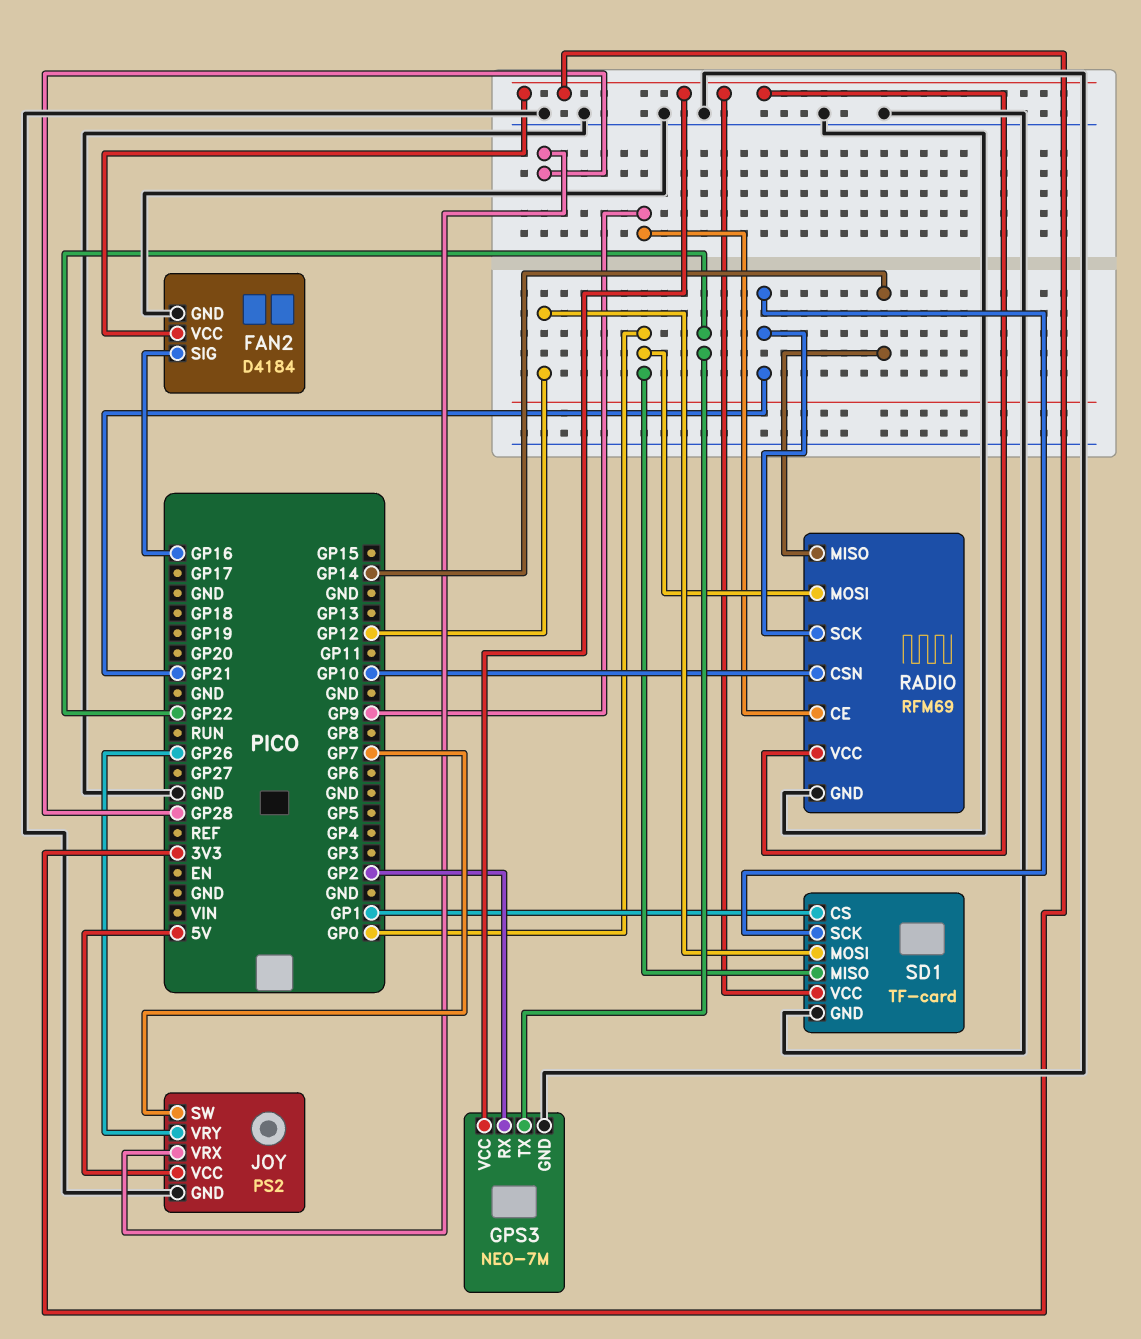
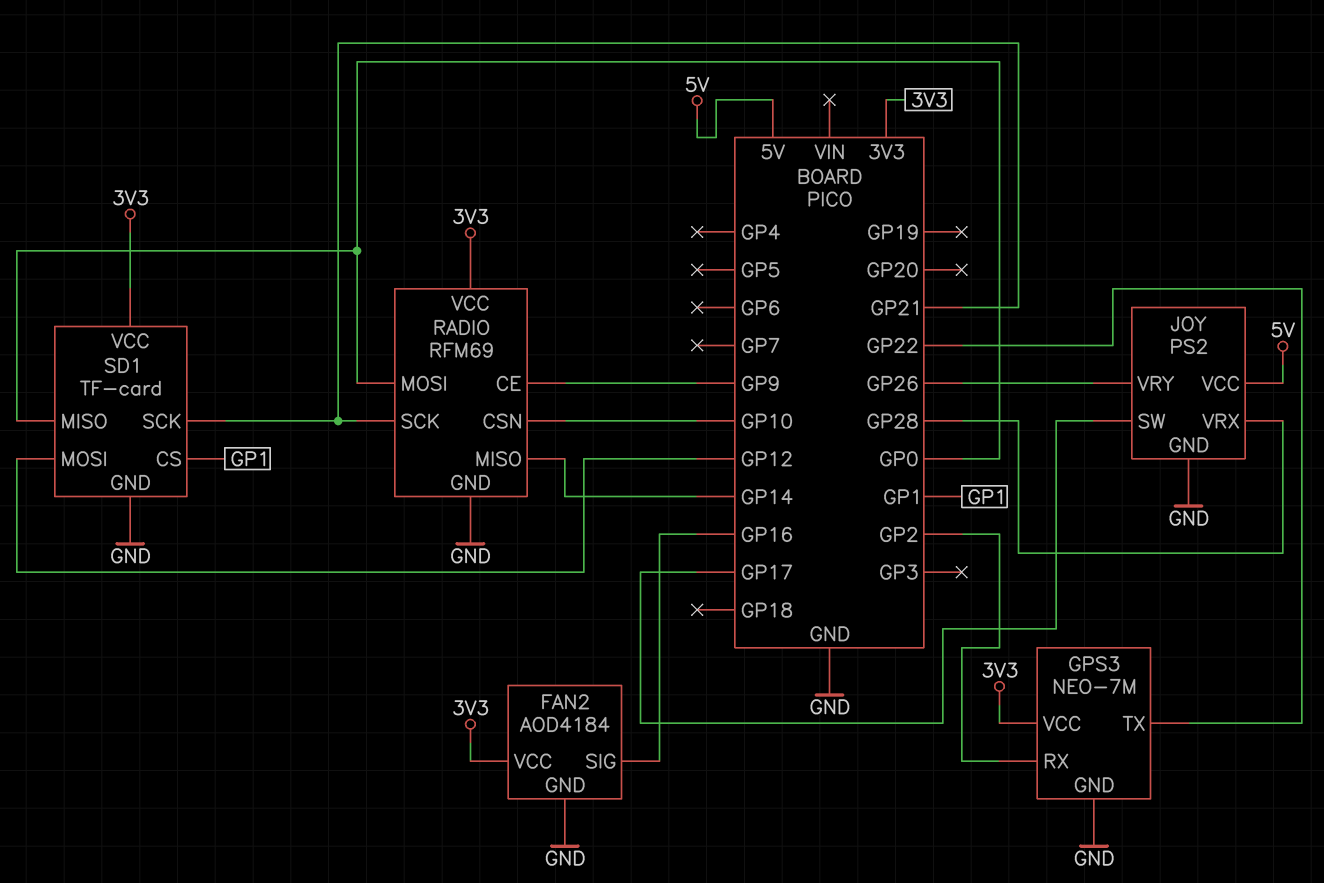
FAN2: D4184 -> AOD4184
JOY pin SW: GP7 -> GP17

